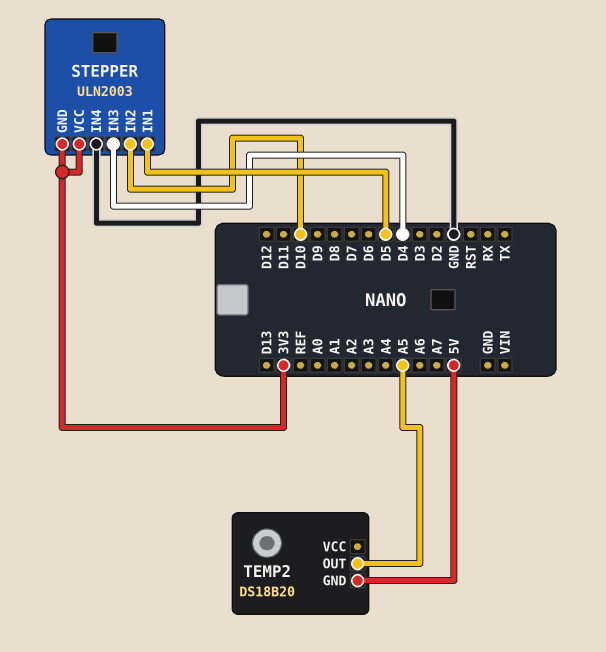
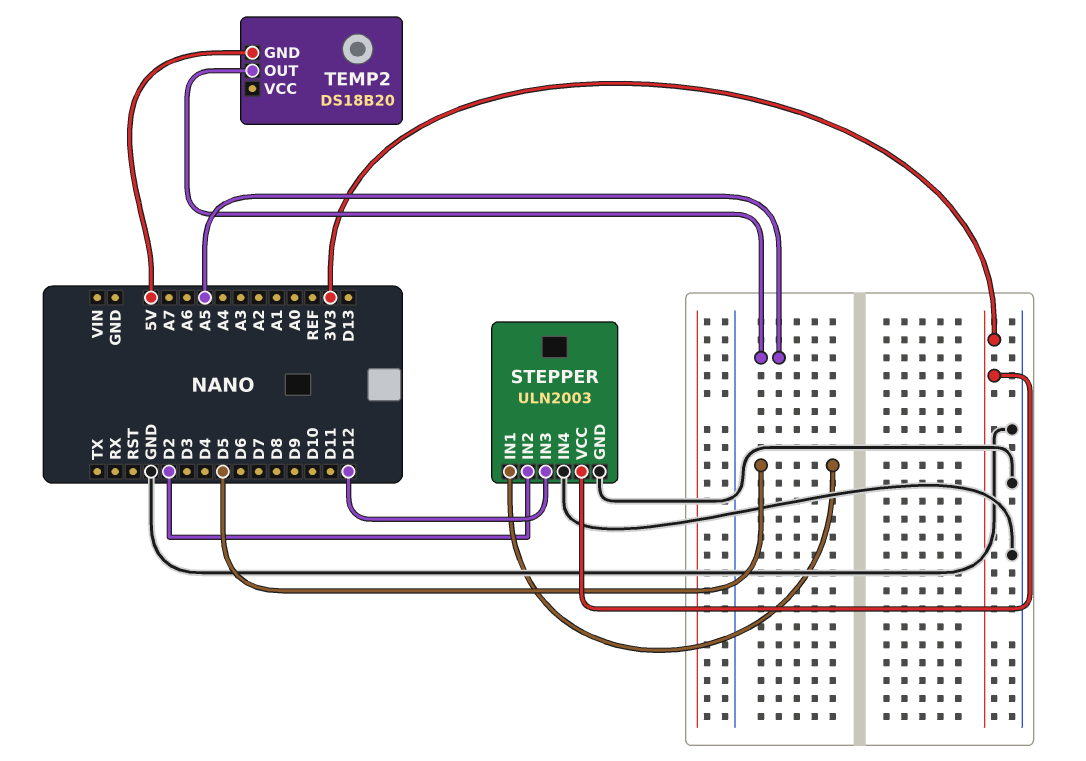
STEPPER pin GND: 3V3 -> GND
STEPPER pin IN2: D10 -> D2
STEPPER pin IN3: D4 -> D12

